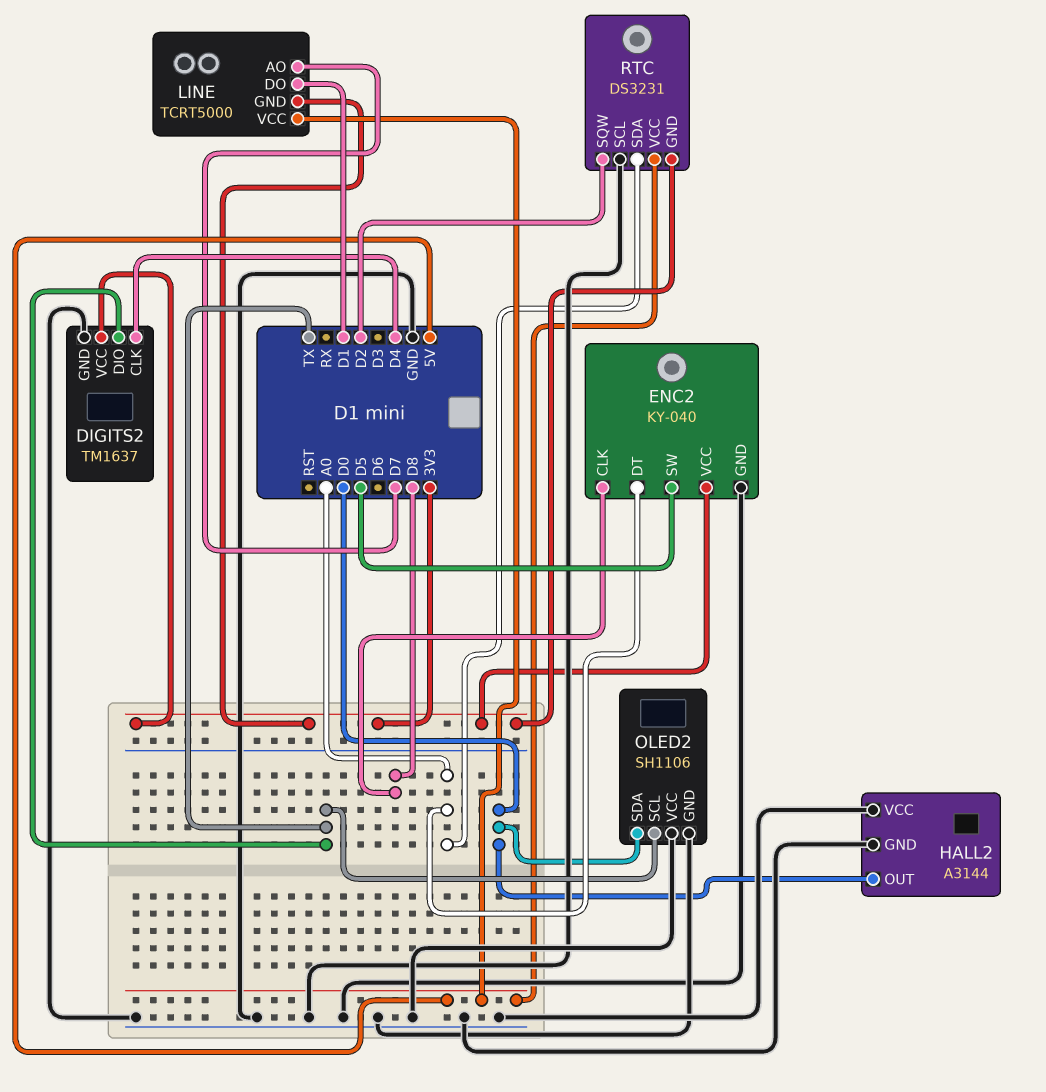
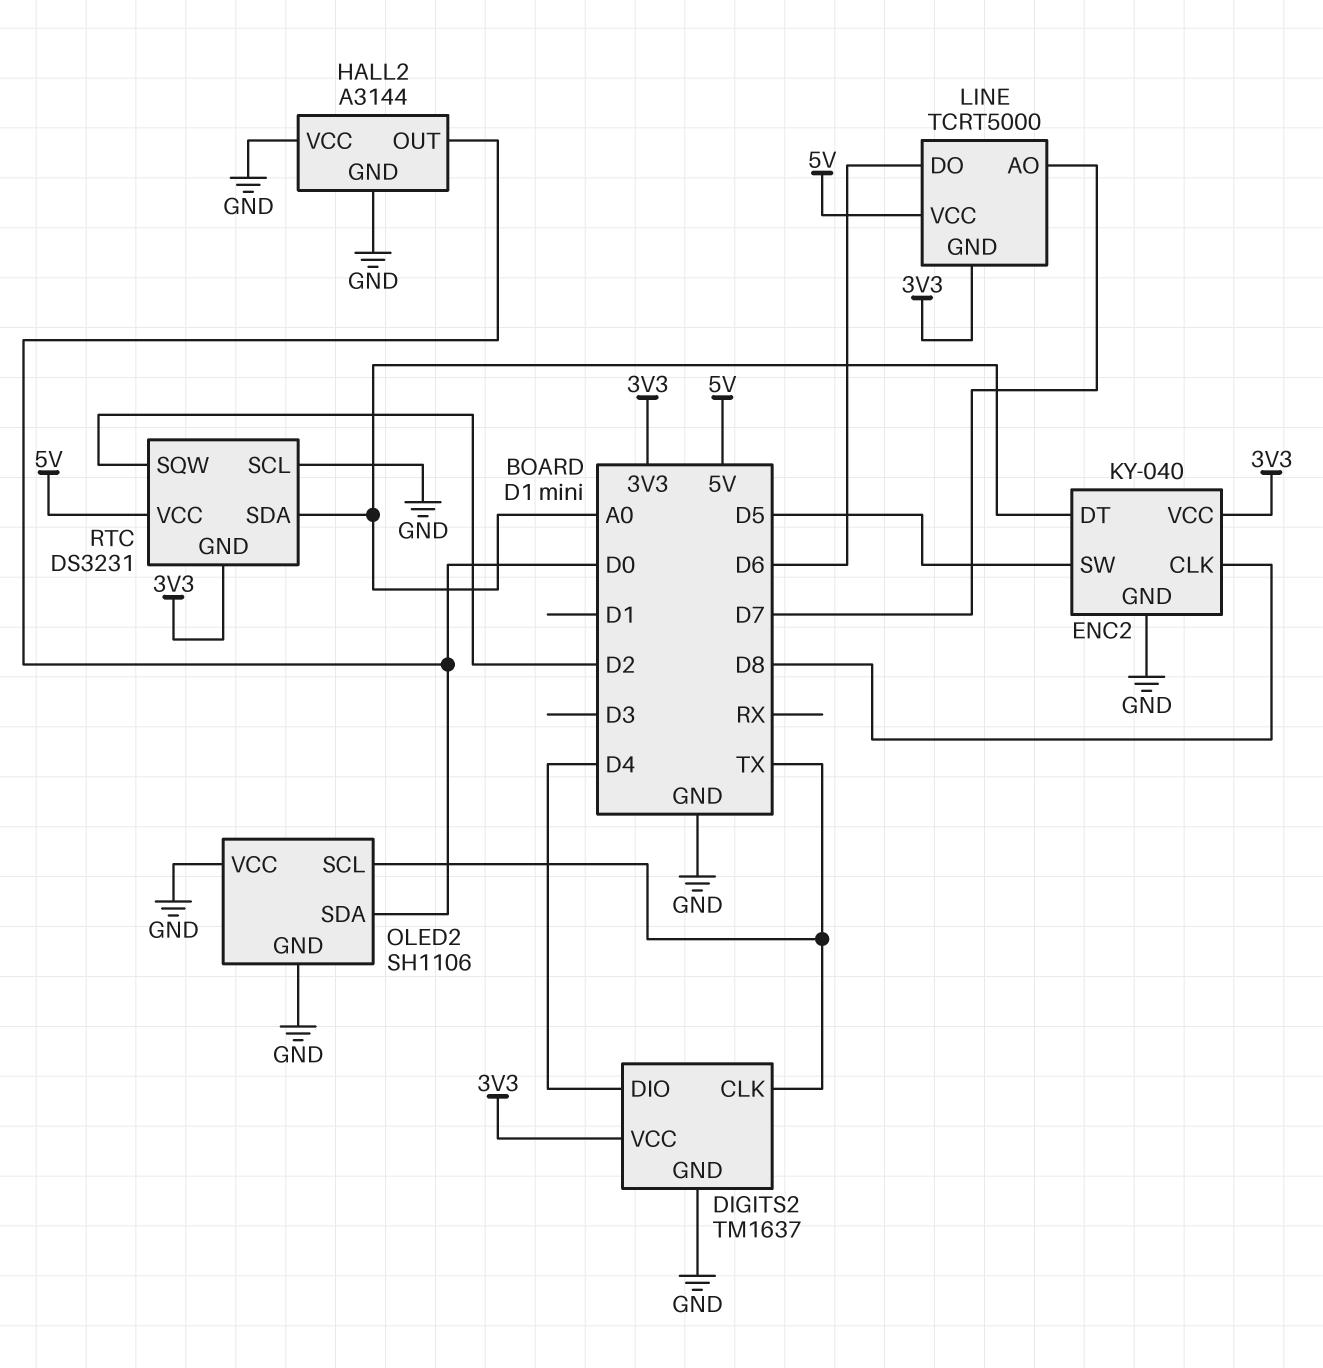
DIGITS2 pin CLK: D4 -> TX
DIGITS2 pin DIO: TX -> D4
LINE pin DO: D1 -> D6

